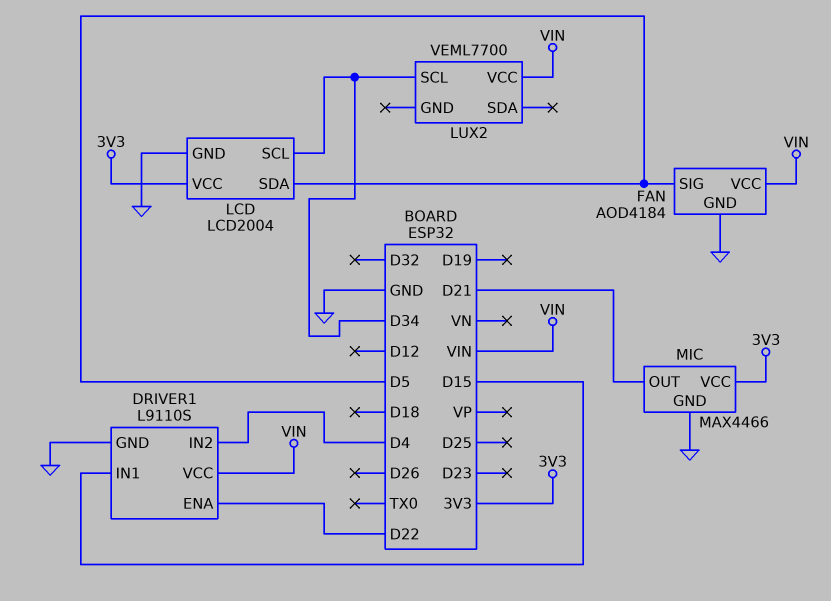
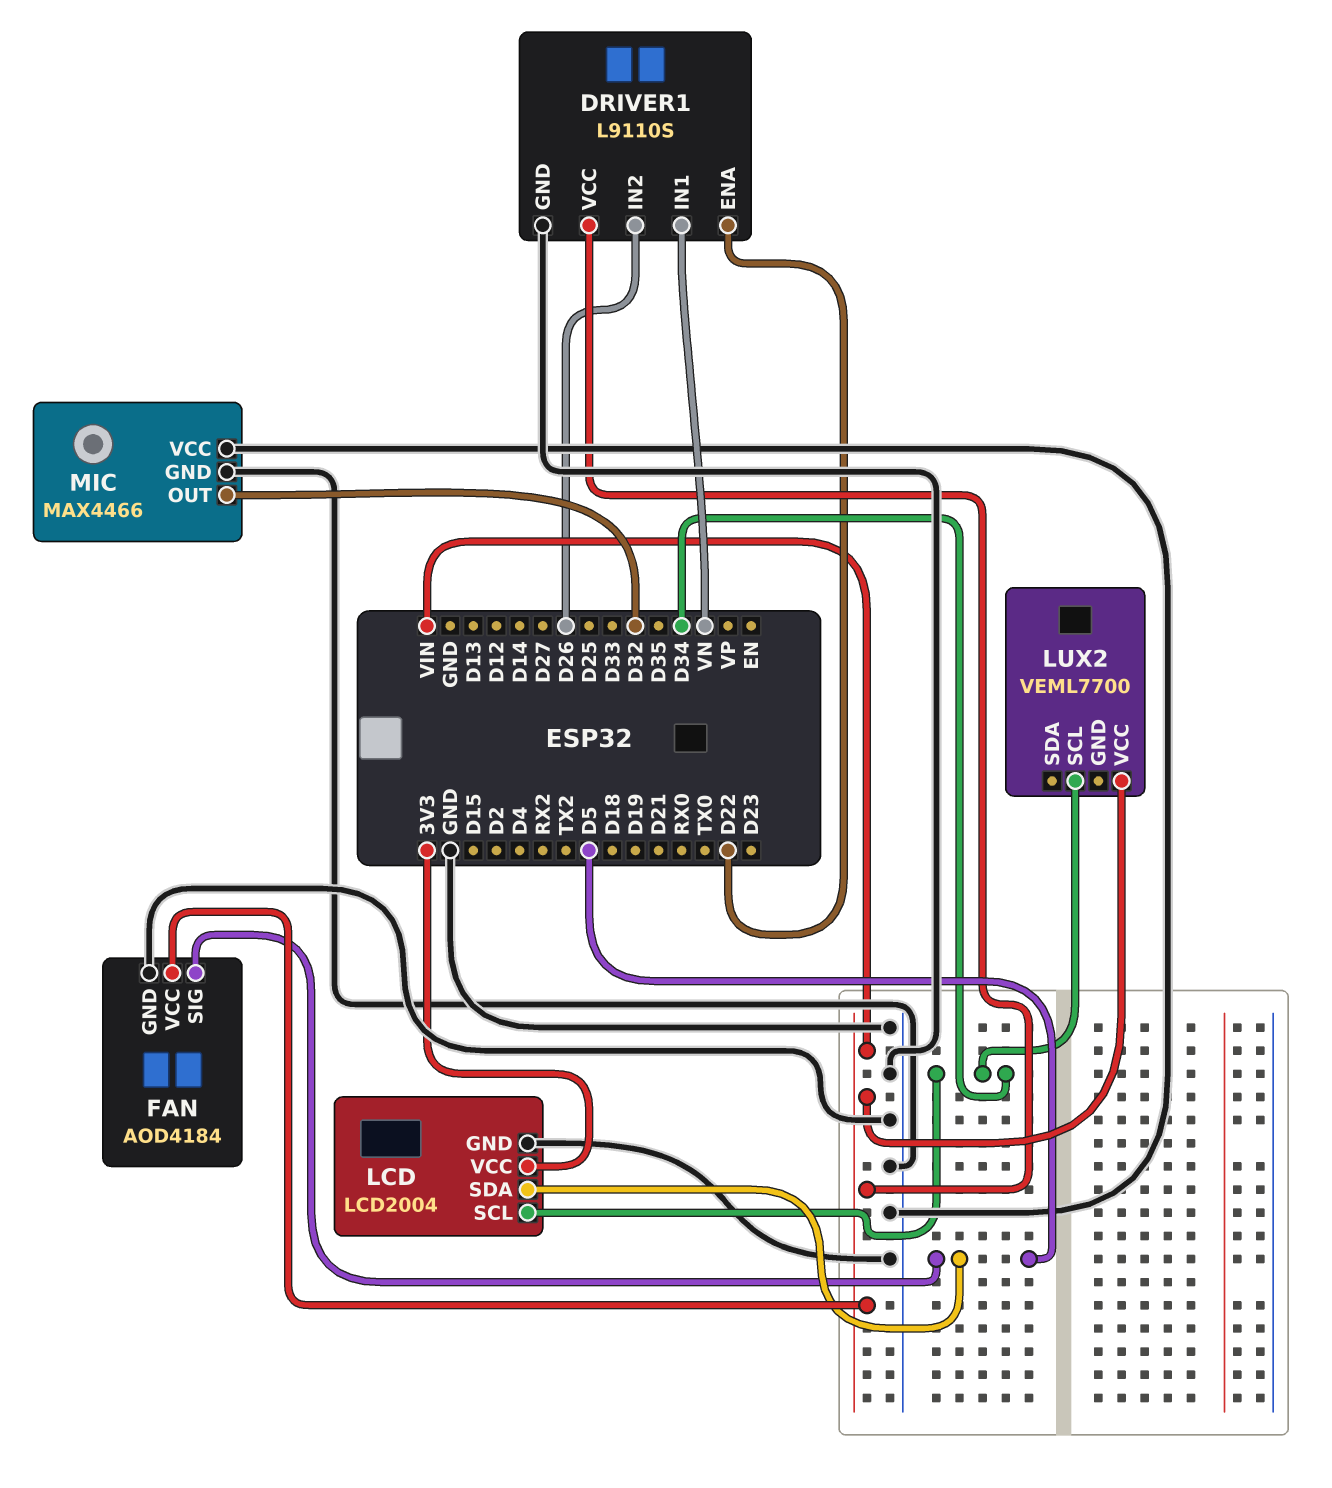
DRIVER1 pin IN1: D15 -> VN
DRIVER1 pin IN2: D4 -> D26
MIC pin OUT: D21 -> D32
MIC pin VCC: 3V3 -> GND

